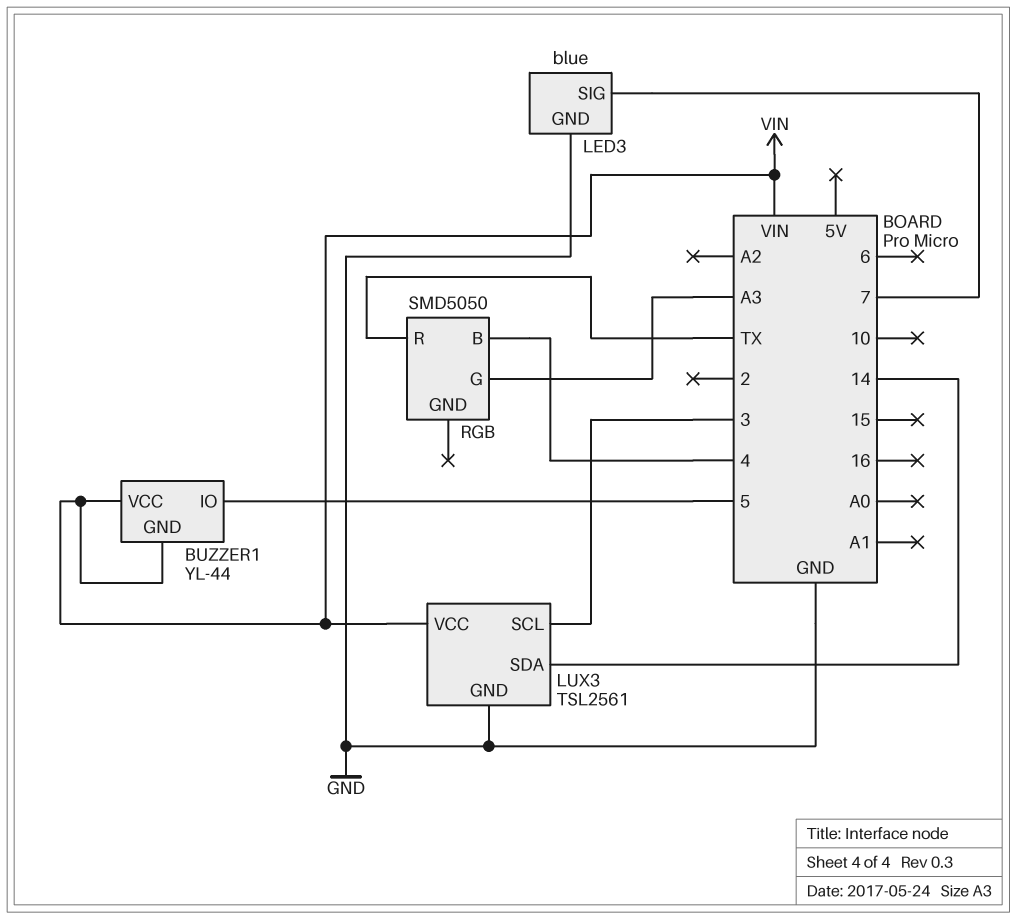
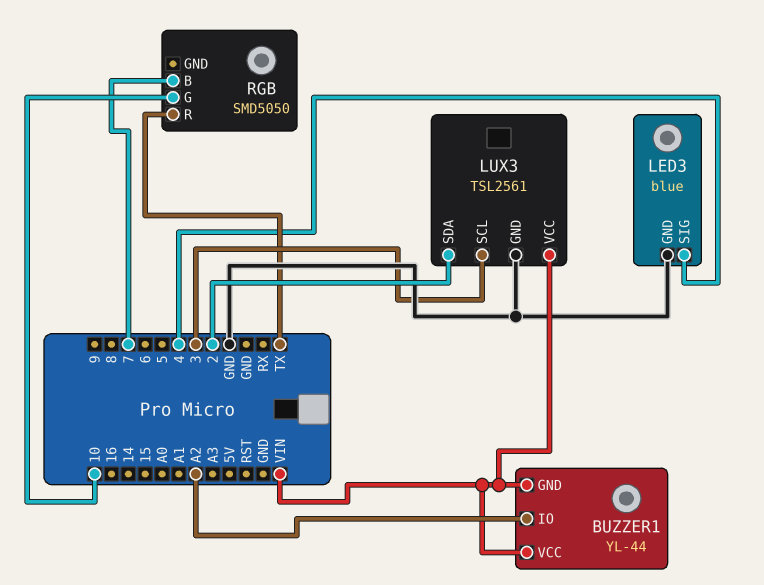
BUZZER1 pin IO: 5 -> A2
LED3 pin SIG: 7 -> 4
LUX3 pin SDA: 14 -> 2
RGB pin B: 4 -> 7
RGB pin G: A3 -> 10

